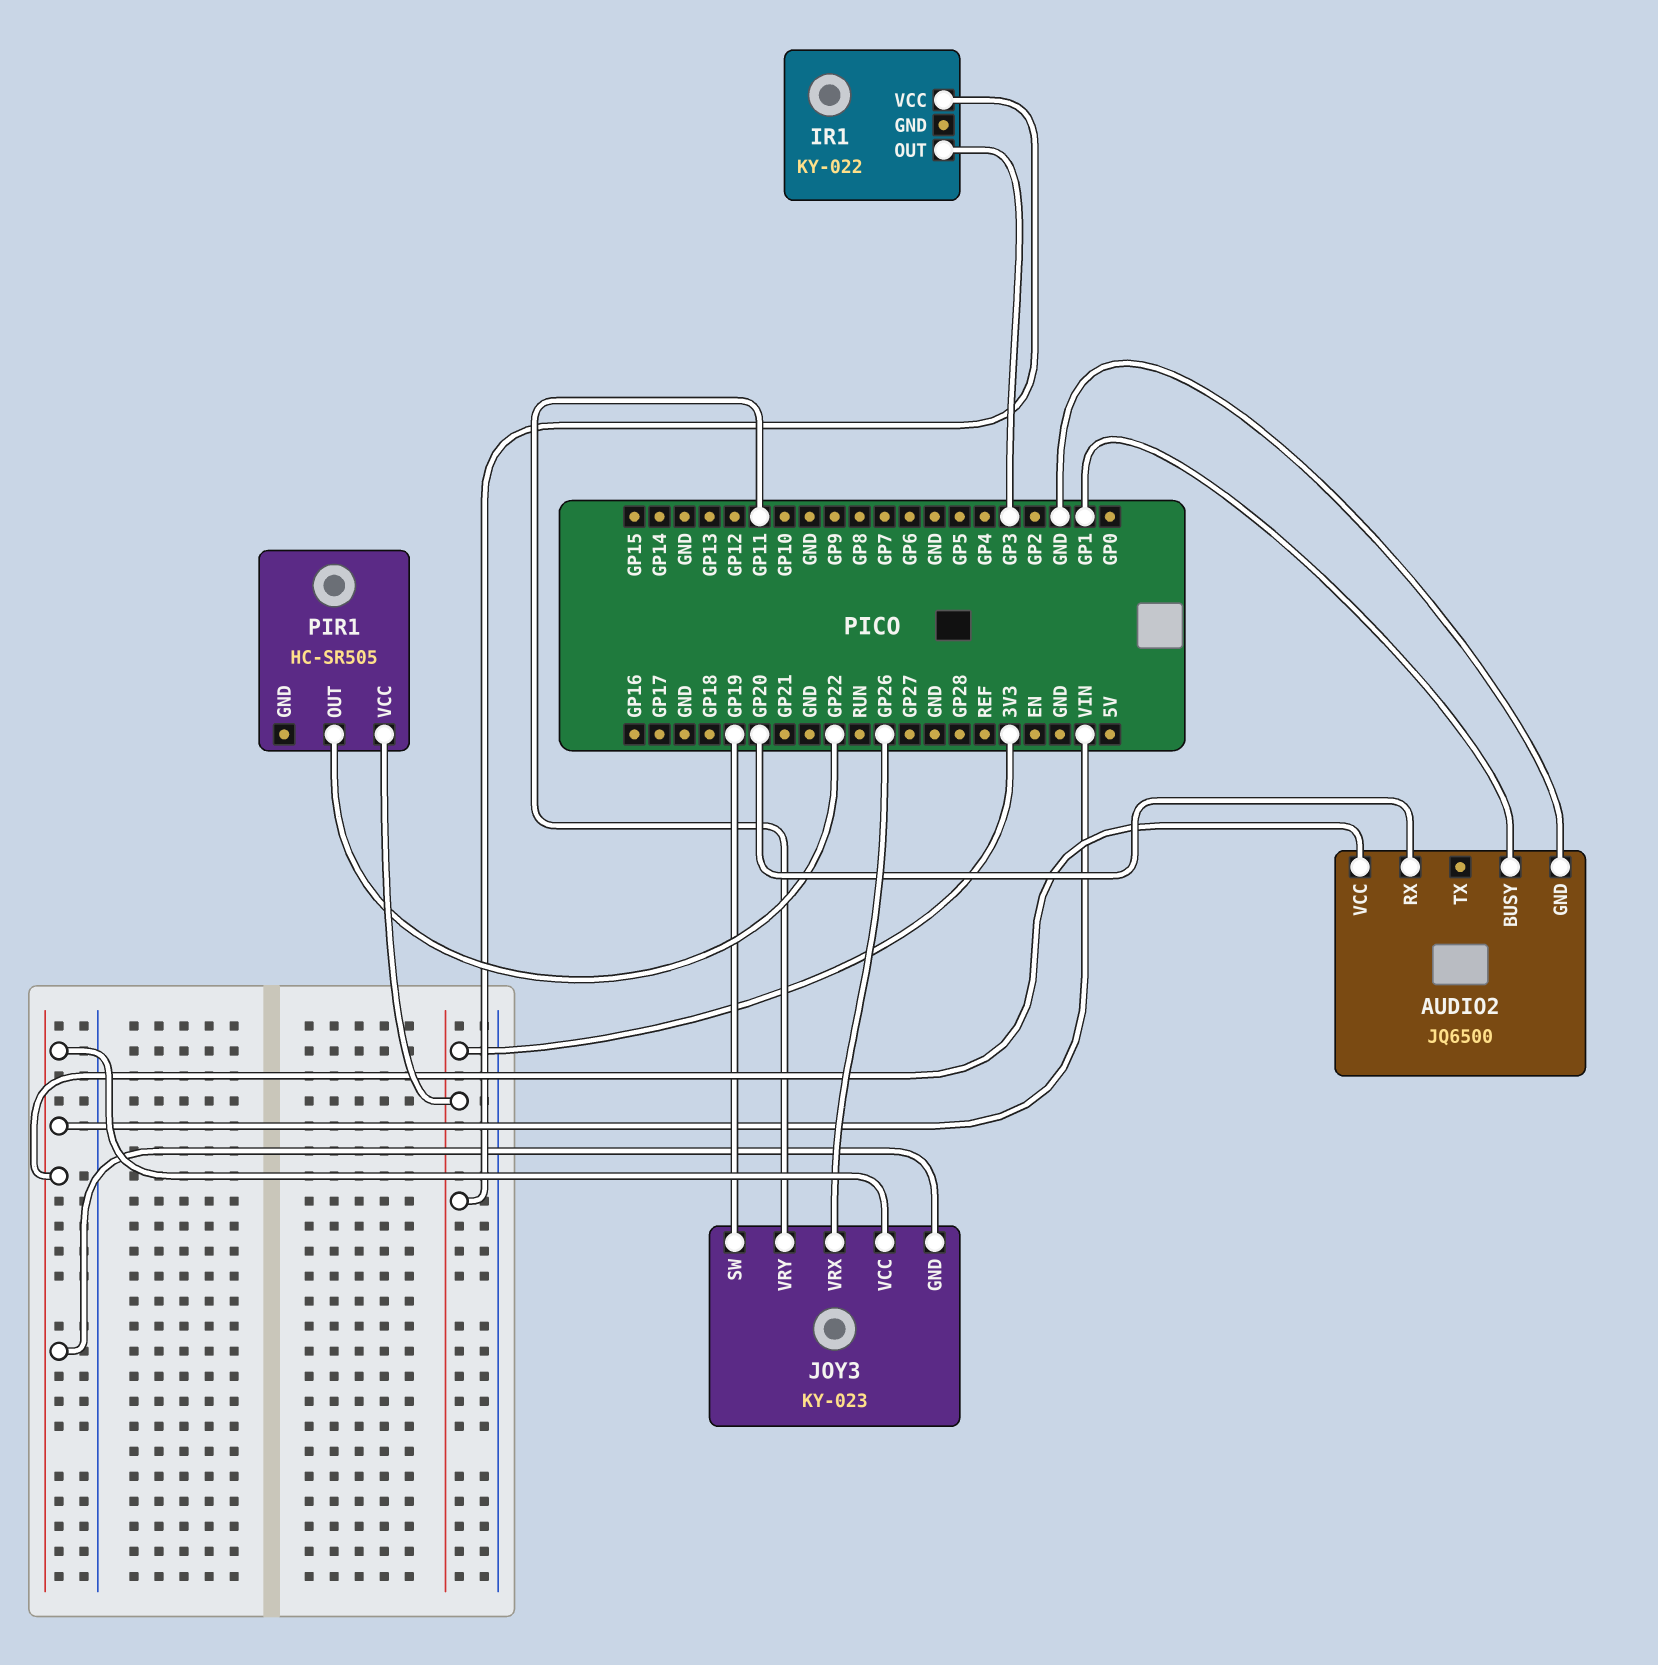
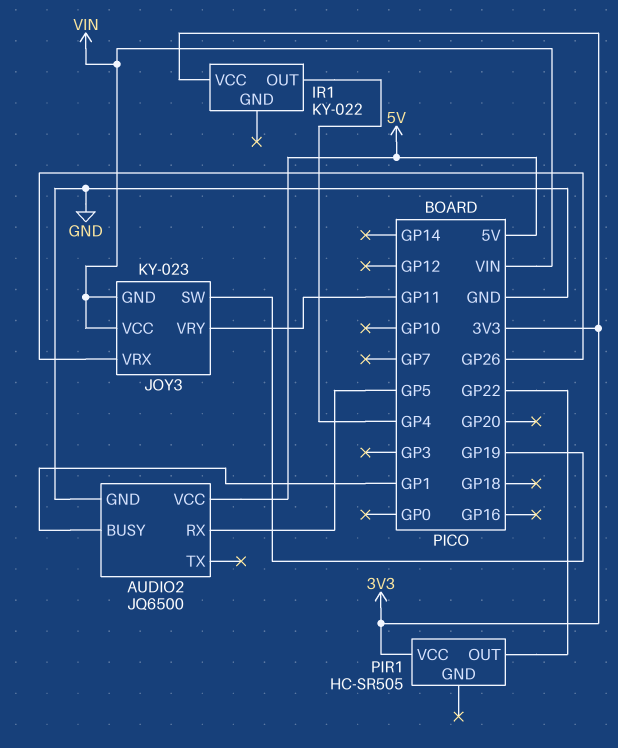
AUDIO2 pin RX: GP20 -> GP5
AUDIO2 pin VCC: VIN -> 5V
IR1 pin OUT: GP3 -> GP4

